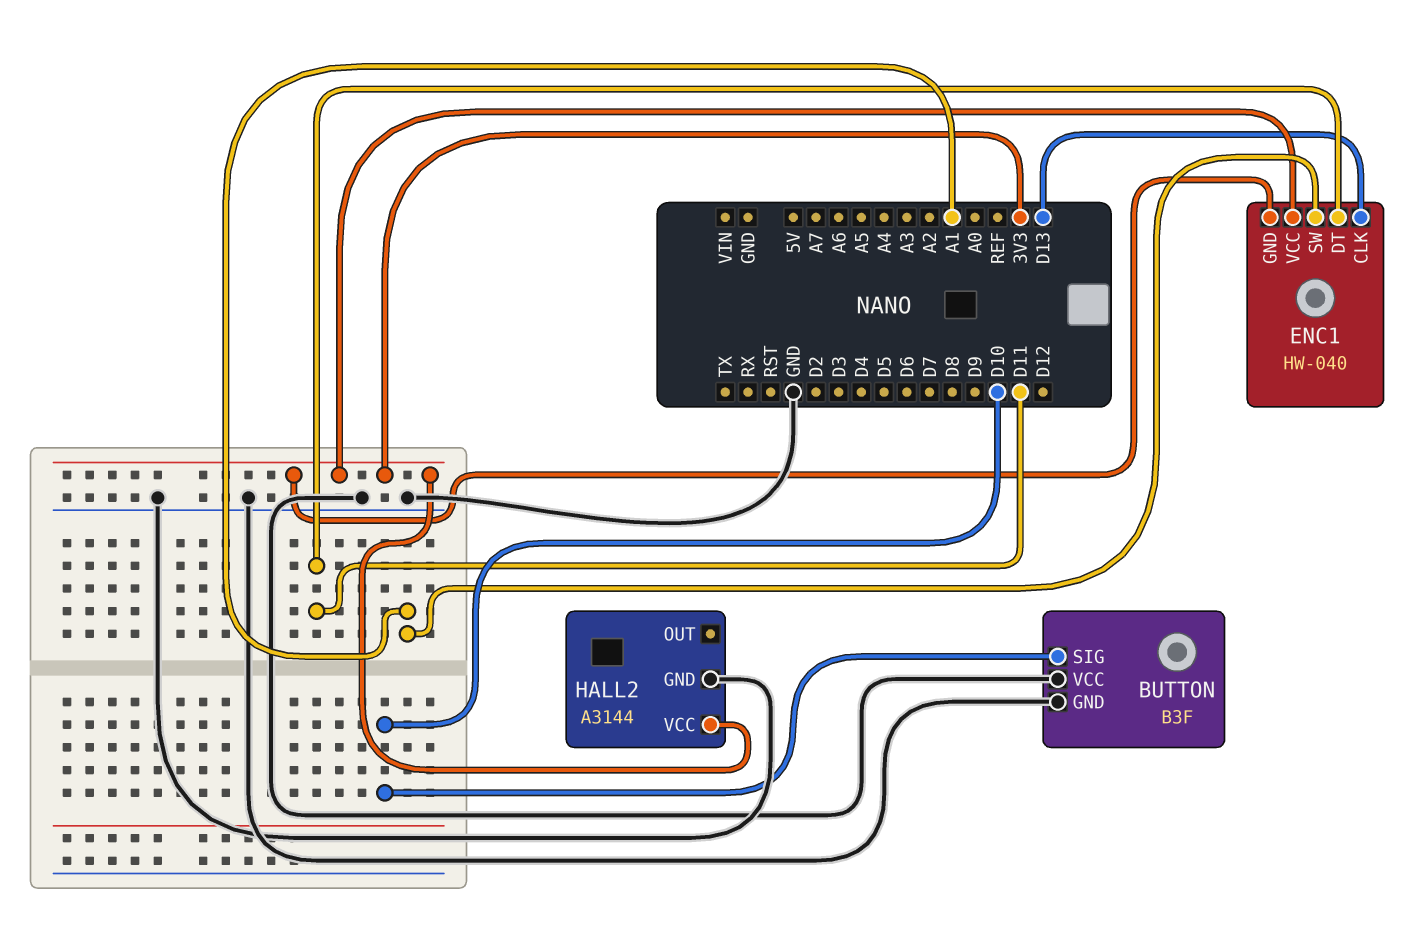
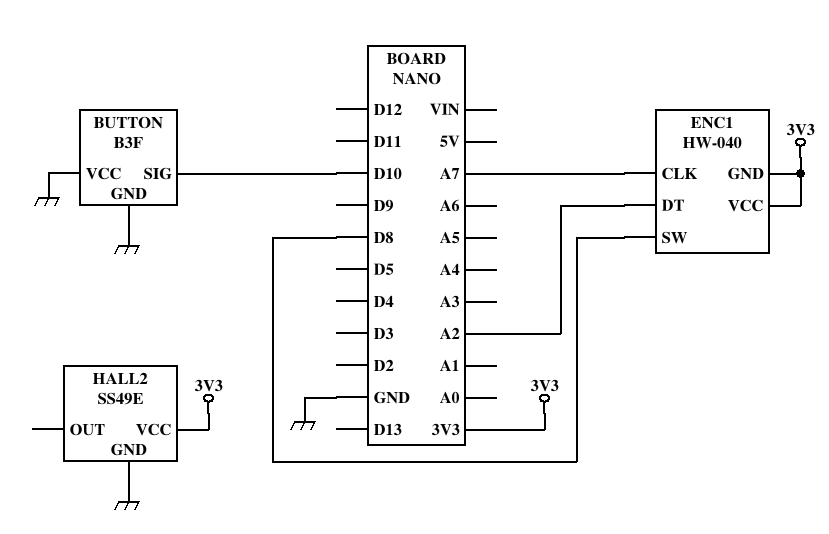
ENC1 pin CLK: D13 -> A7
ENC1 pin DT: D11 -> A2
ENC1 pin SW: A1 -> D8
HALL2: A3144 -> SS49E

